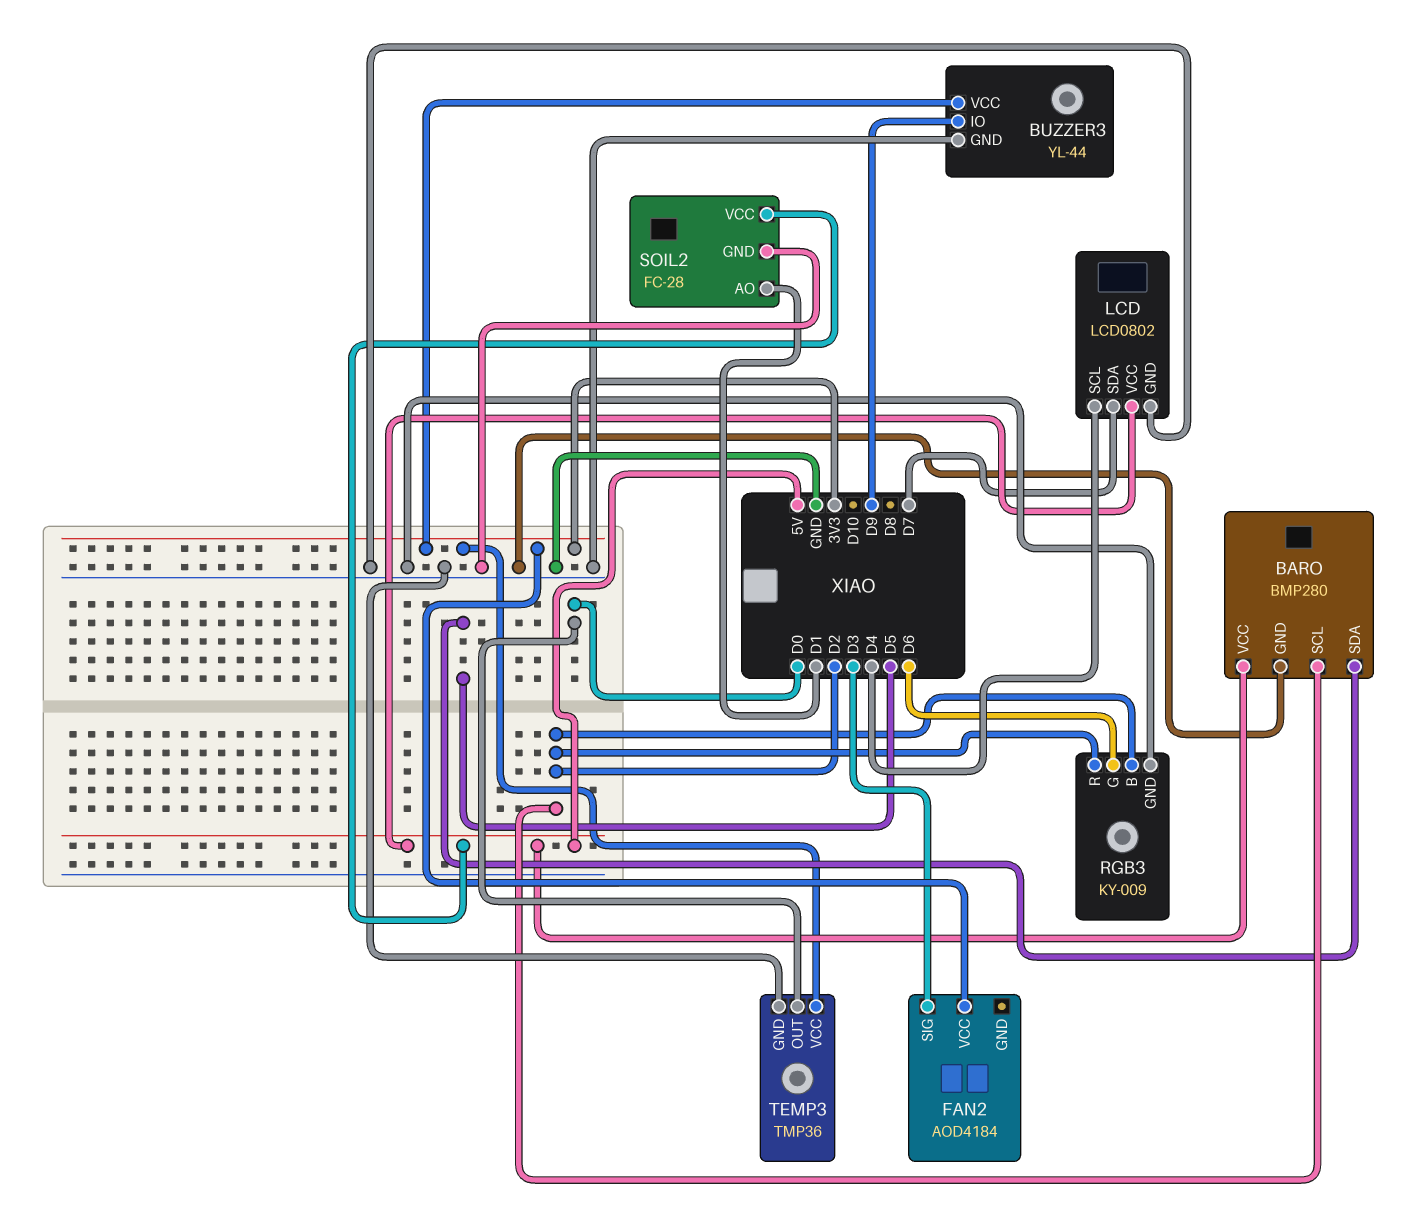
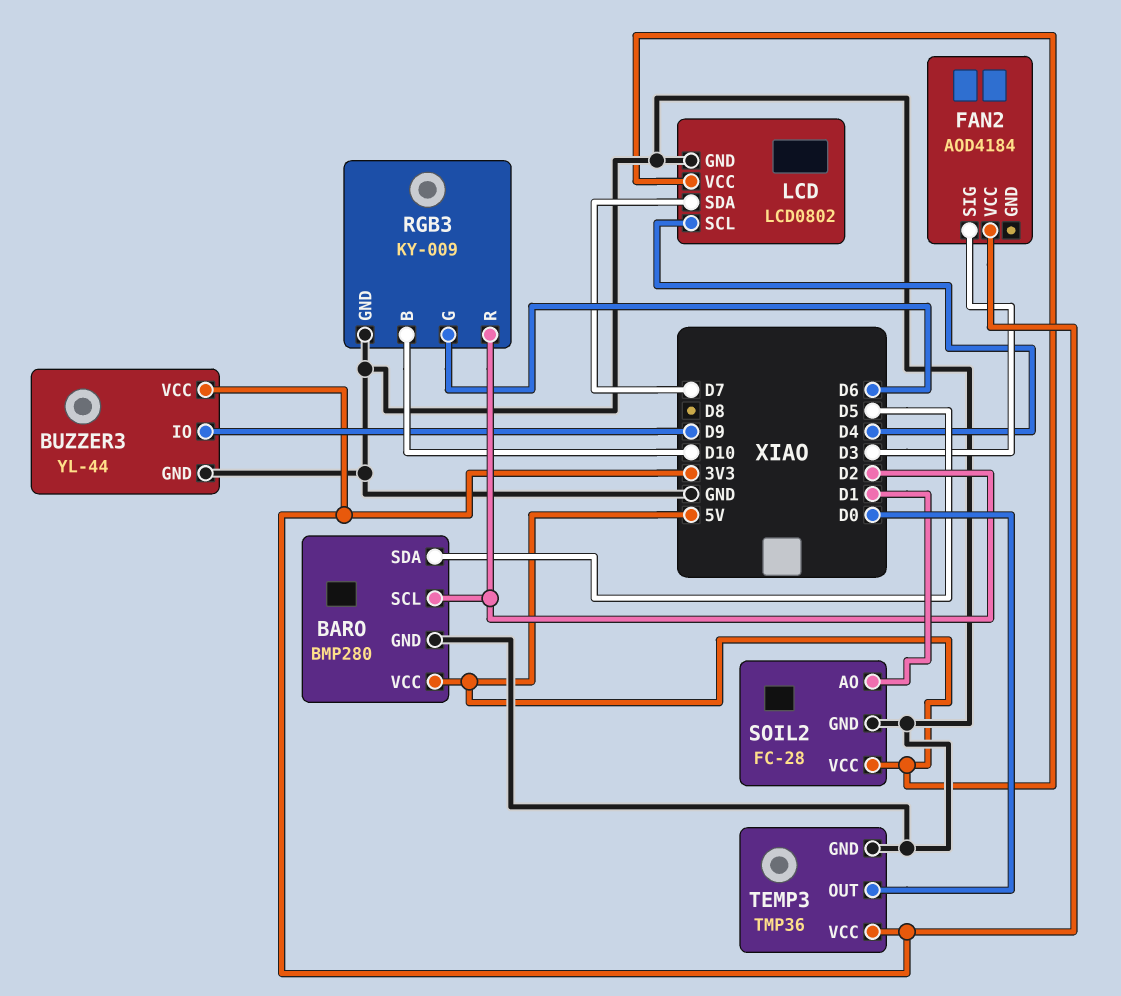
RGB3 pin B: D2 -> D10

